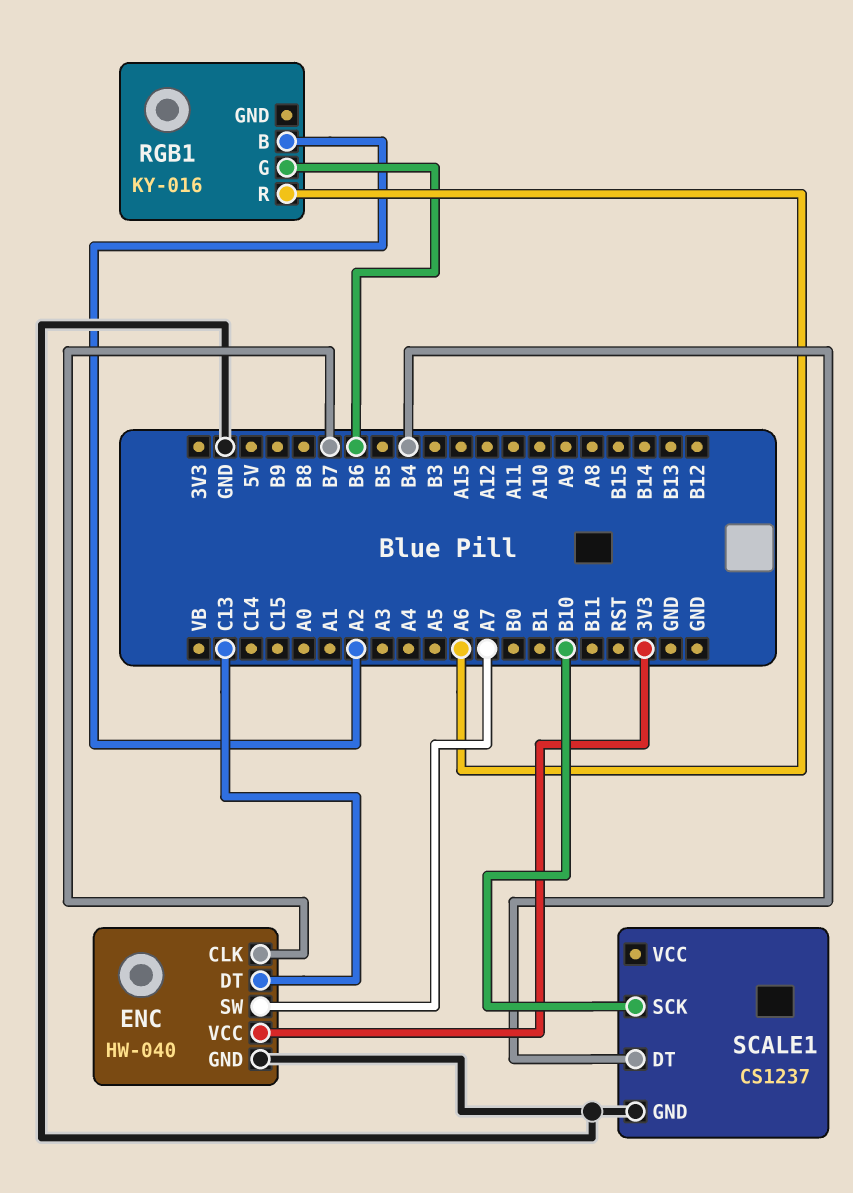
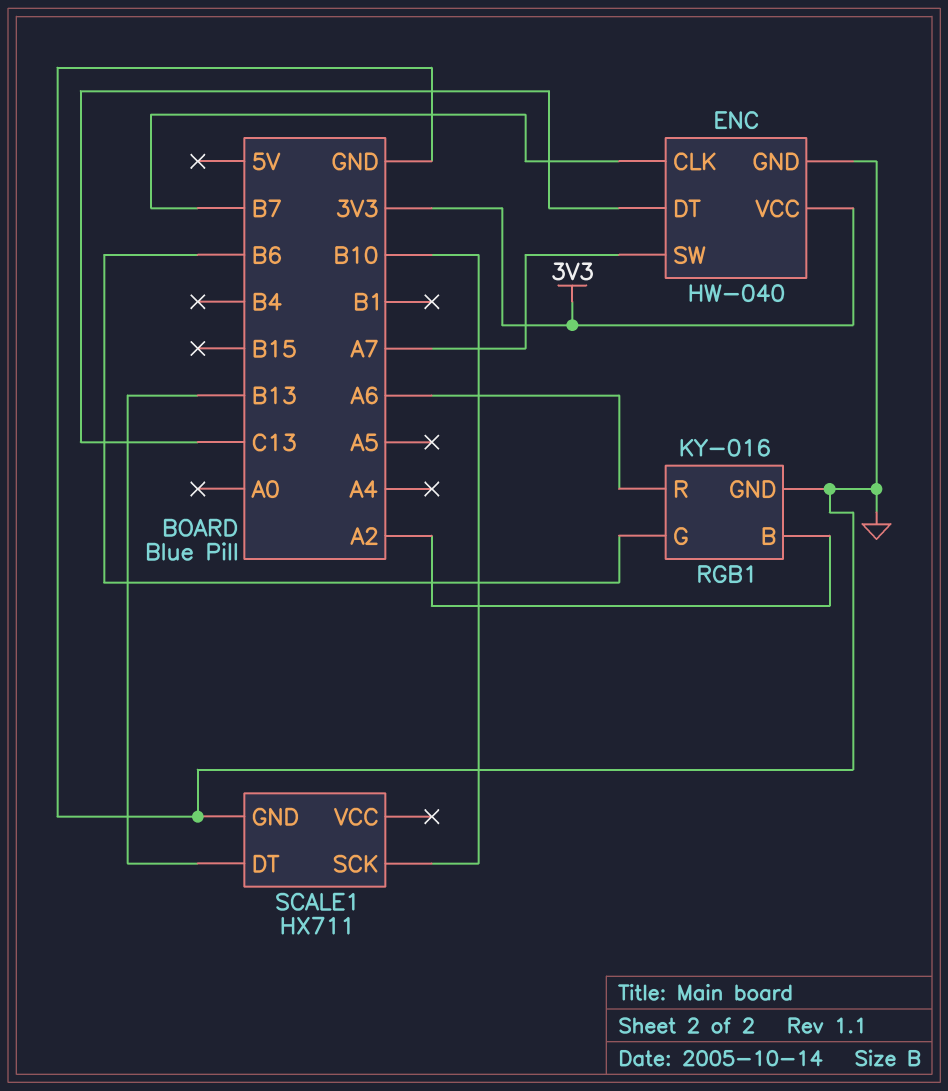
RGB1 pin GND: none -> GND
SCALE1: CS1237 -> HX711
SCALE1 pin DT: B4 -> B13

